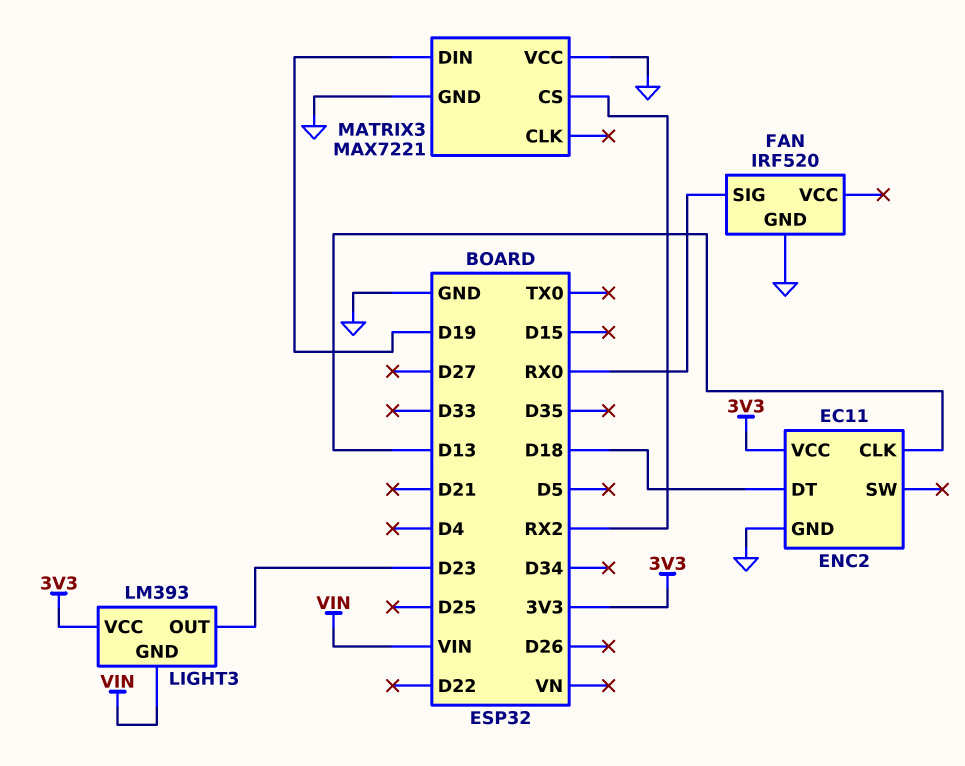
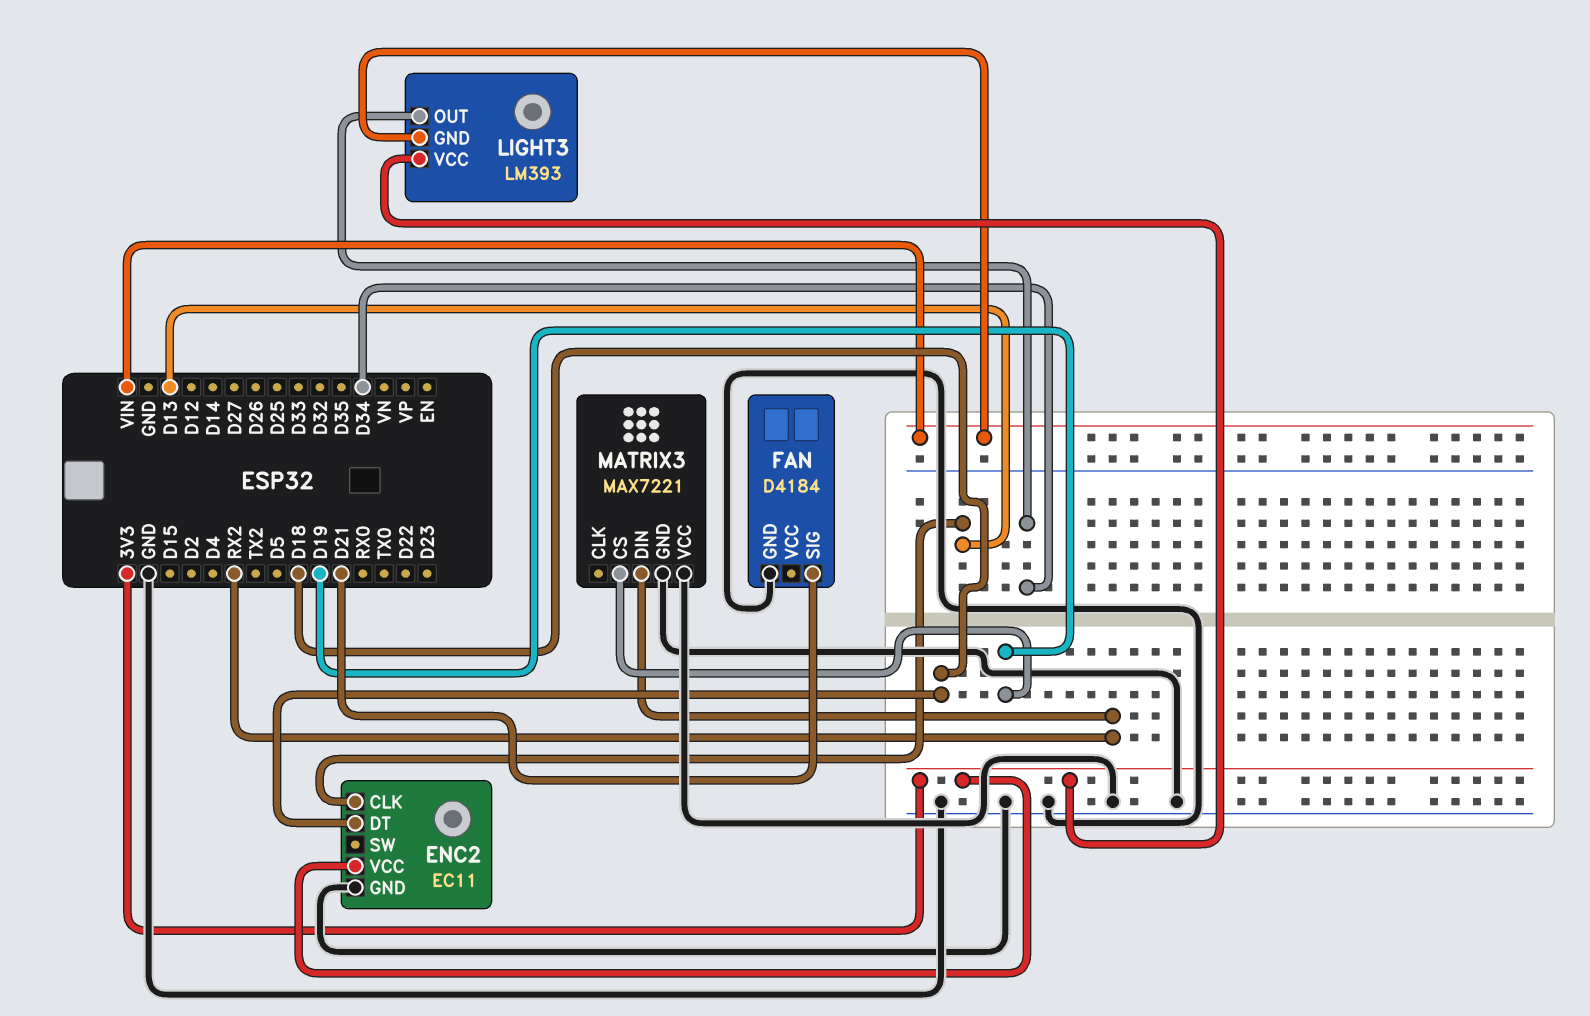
FAN: IRF520 -> D4184
FAN pin SIG: RX0 -> D21
LIGHT3 pin OUT: D23 -> D34
MATRIX3 pin CS: RX2 -> D19
MATRIX3 pin DIN: D19 -> RX2

